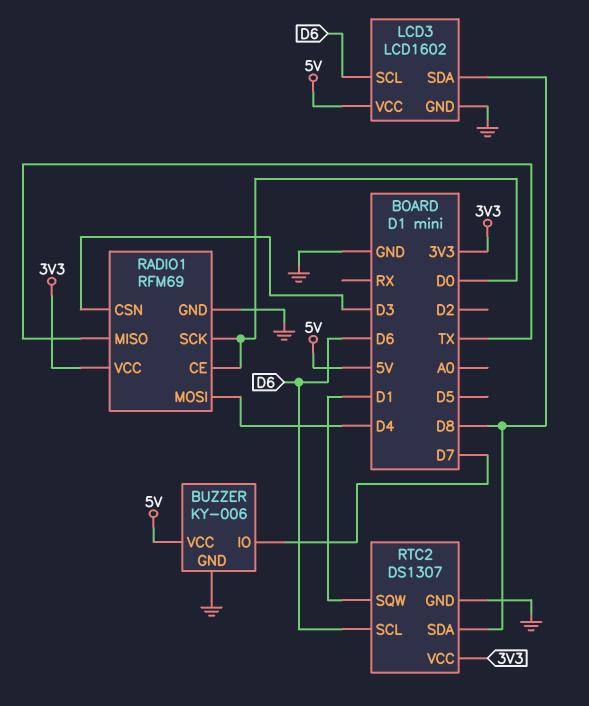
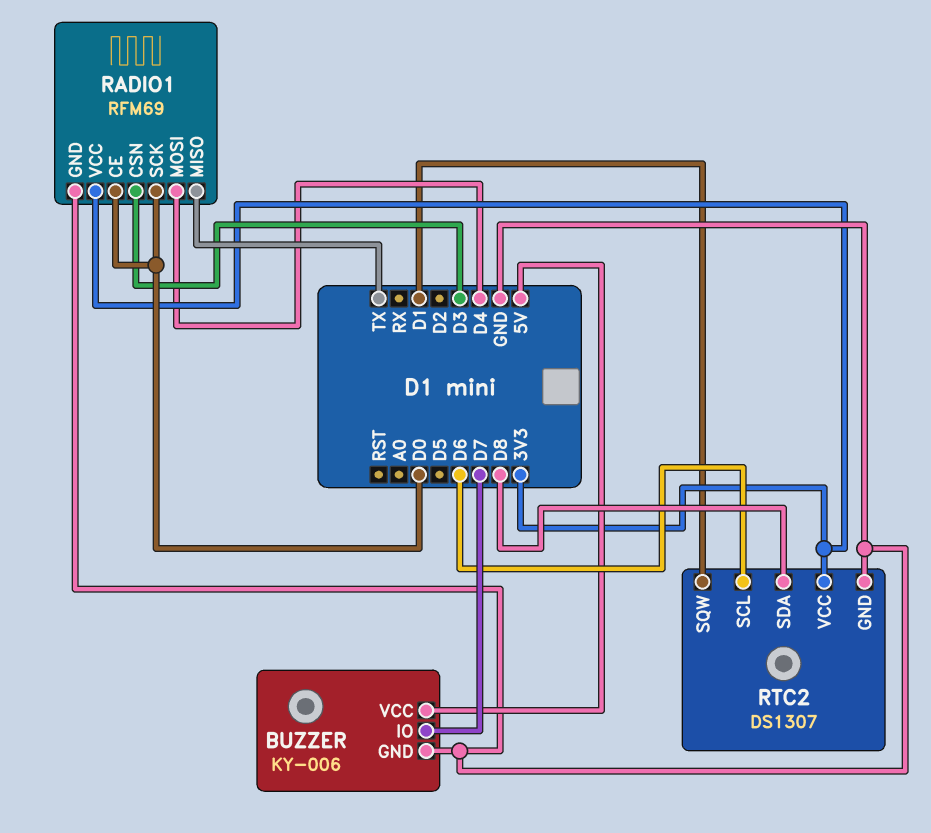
LCD3: LCD1602 -> none
LCD3 pin GND: GND -> none
LCD3 pin SCL: D6 -> none
LCD3 pin SDA: D8 -> none
LCD3 pin VCC: 5V -> none

